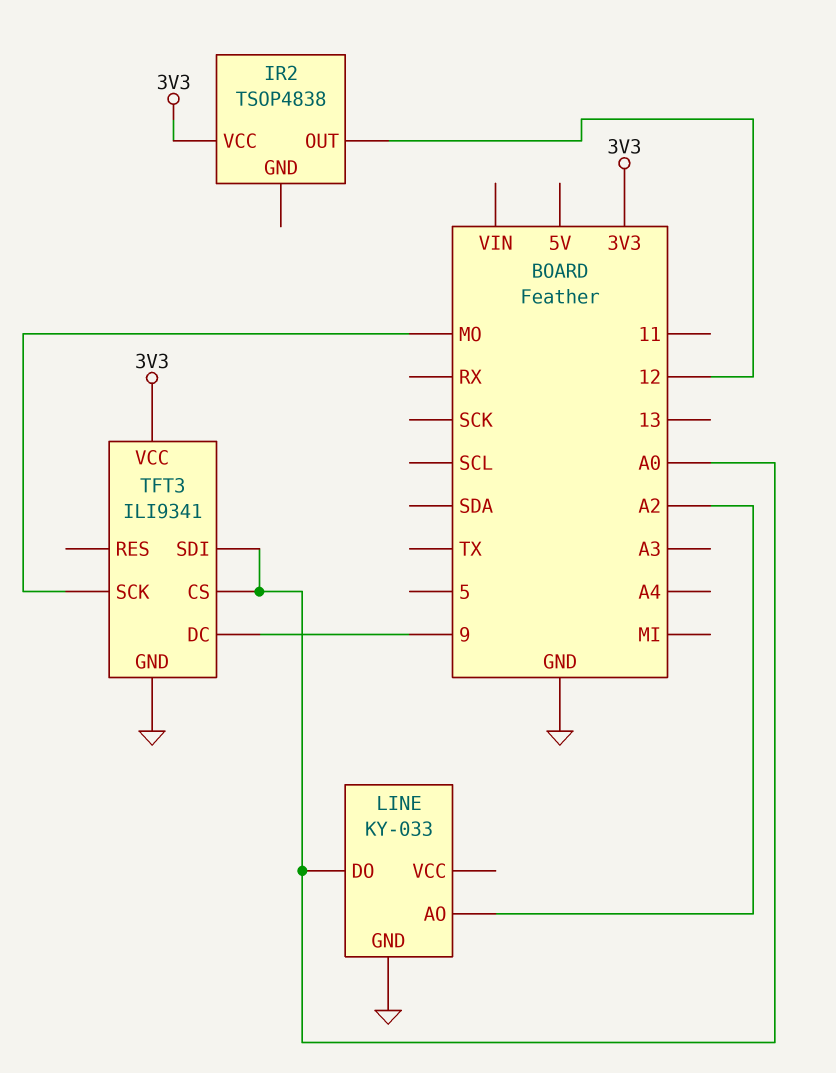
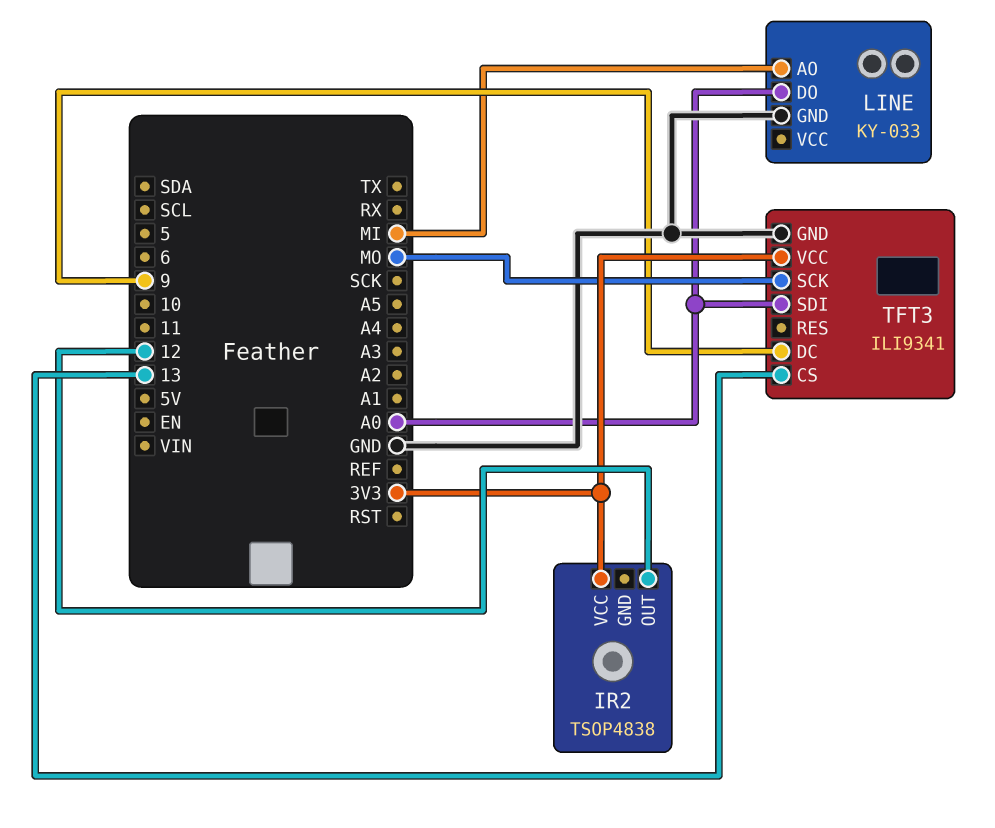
LINE pin AO: A2 -> MI
TFT3 pin CS: A0 -> 13

